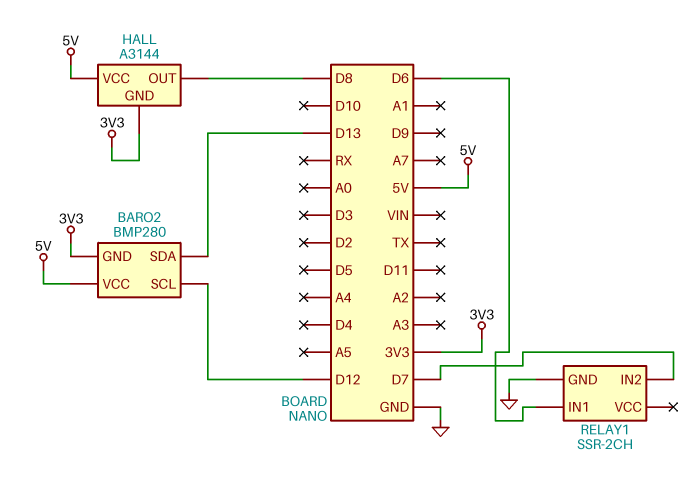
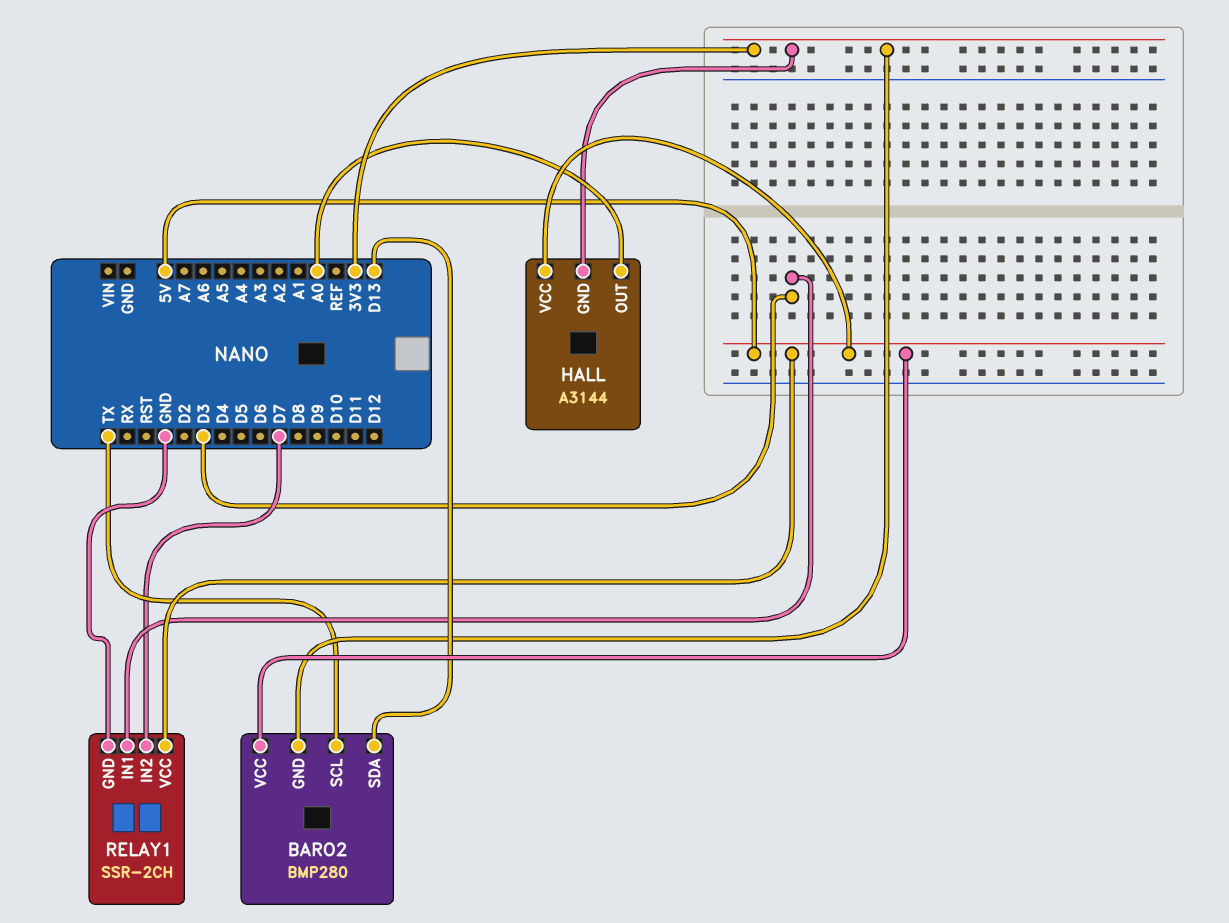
BARO2 pin SCL: D12 -> TX
HALL pin OUT: D8 -> A0
RELAY1 pin IN1: D6 -> D3
RELAY1 pin VCC: none -> 5V

